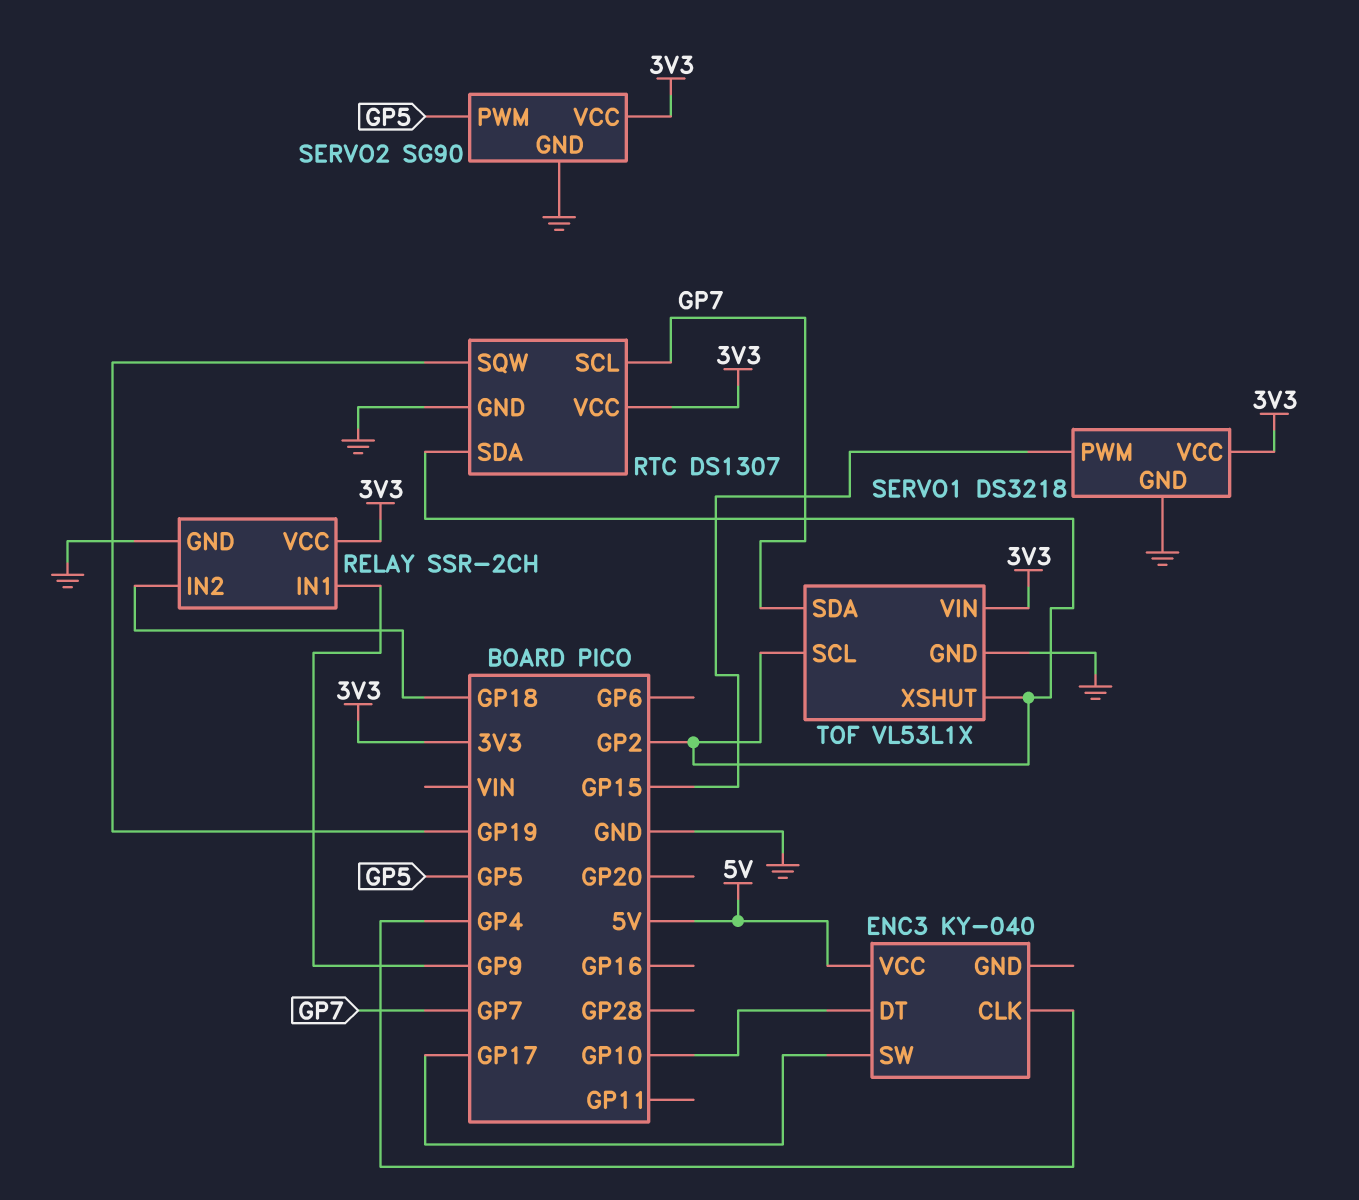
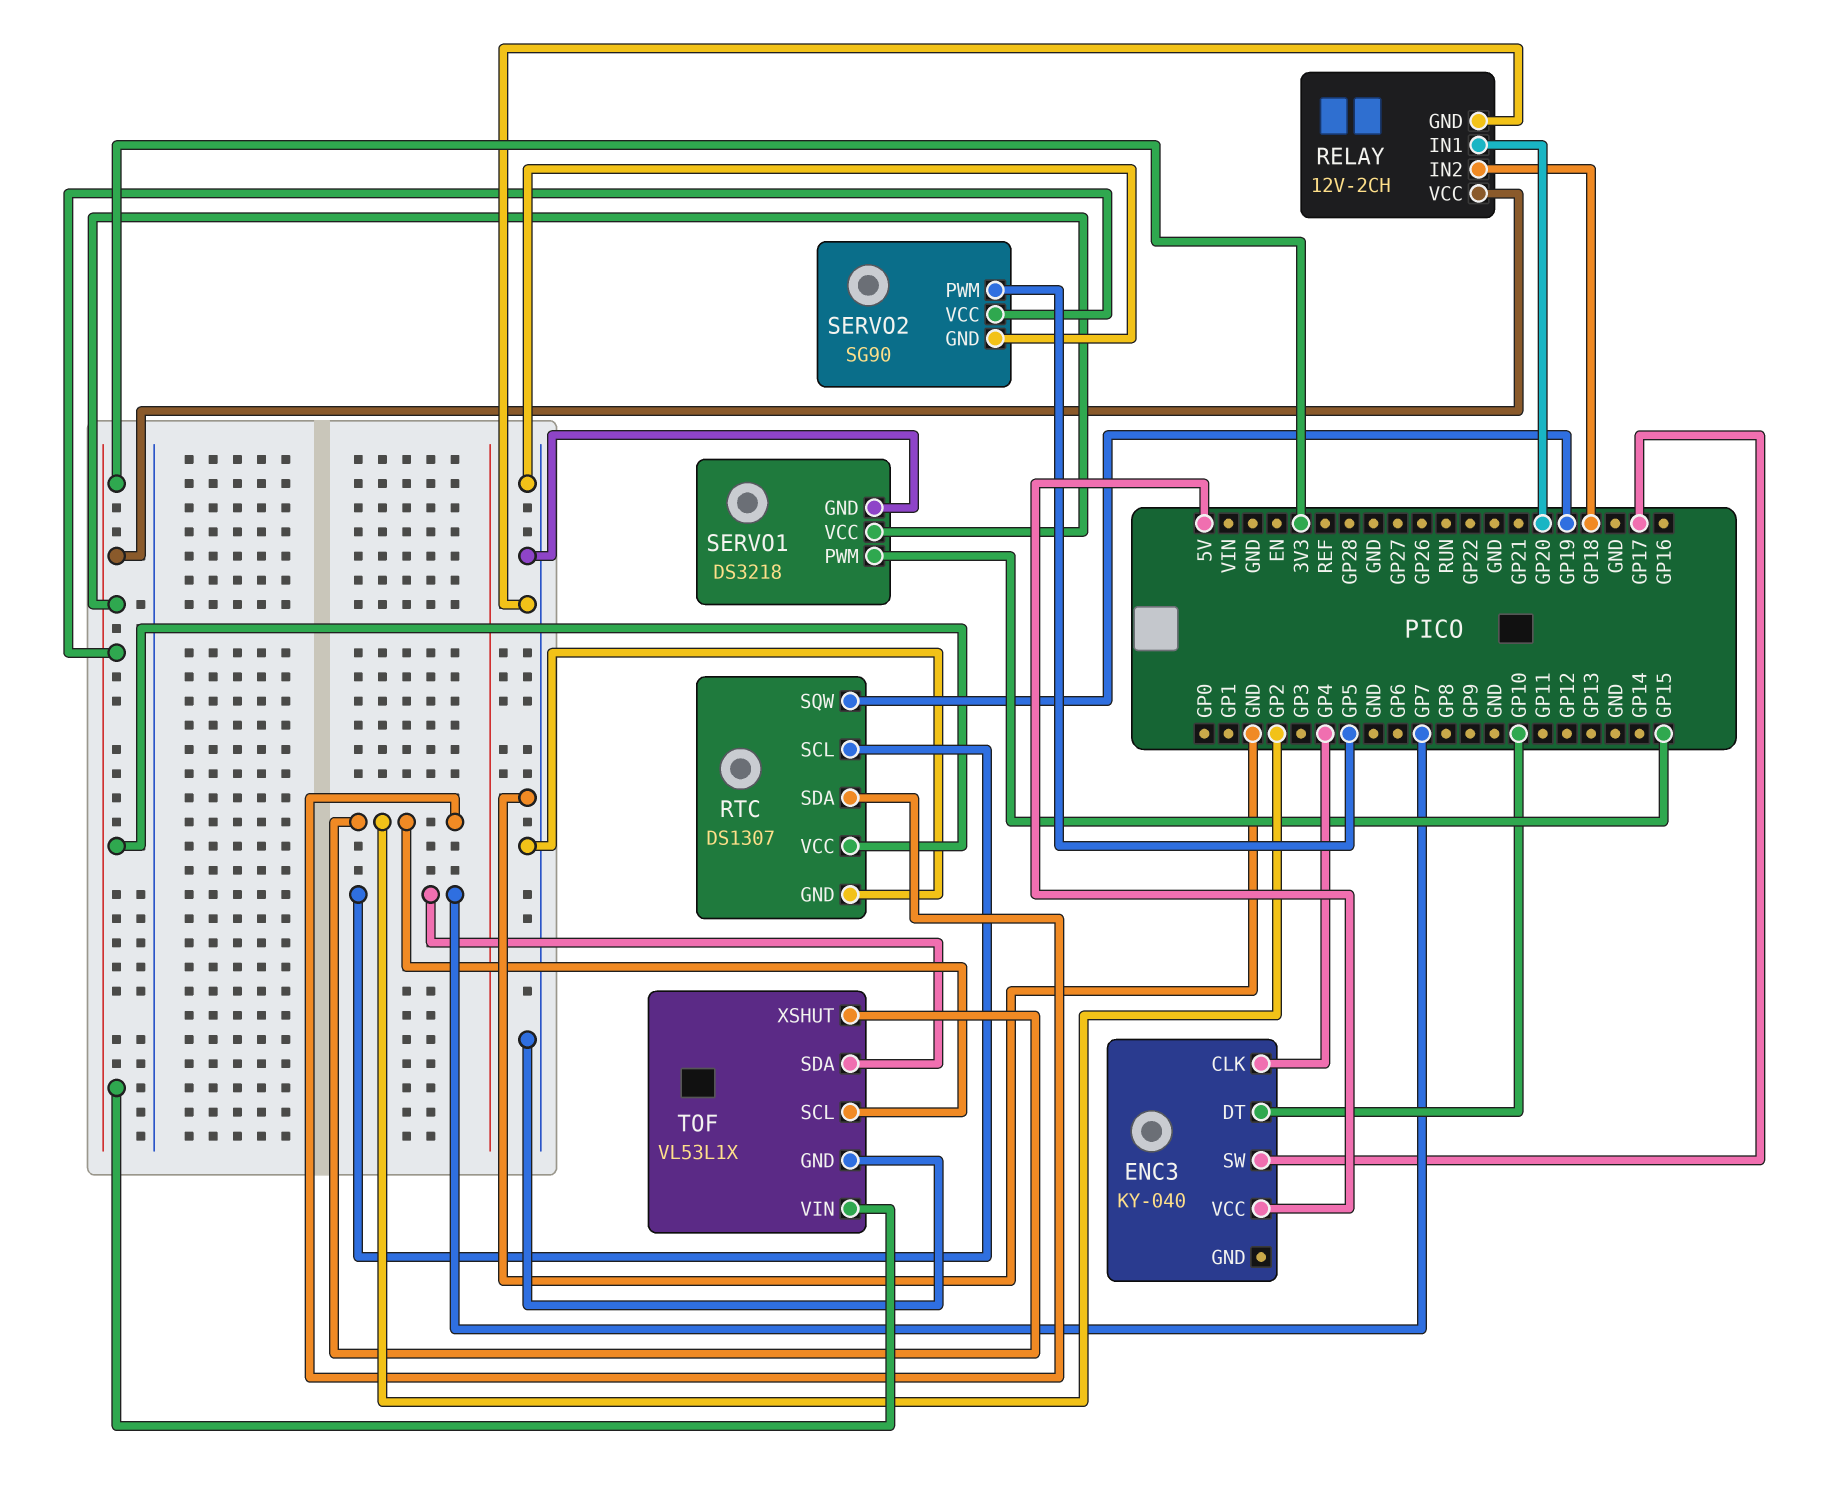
RELAY: SSR-2CH -> 12V-2CH
RELAY pin IN1: GP9 -> GP20

